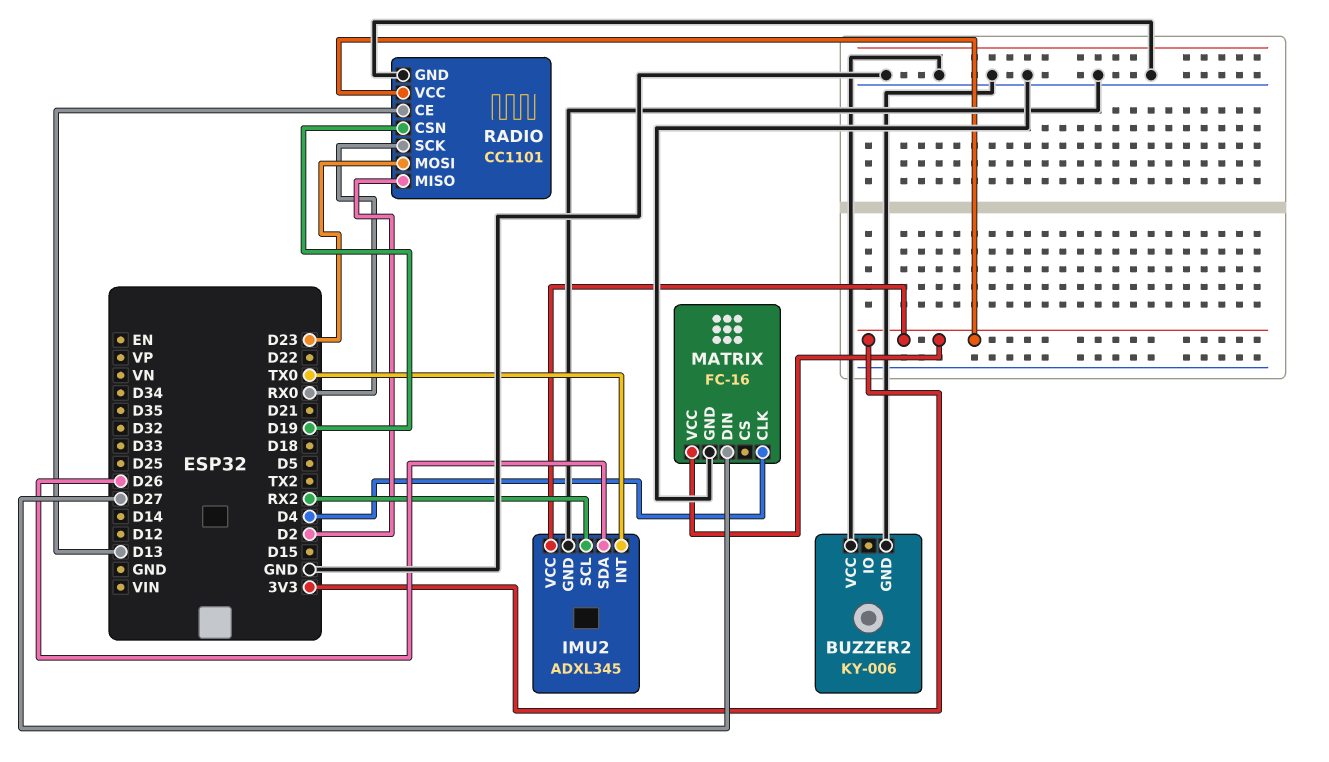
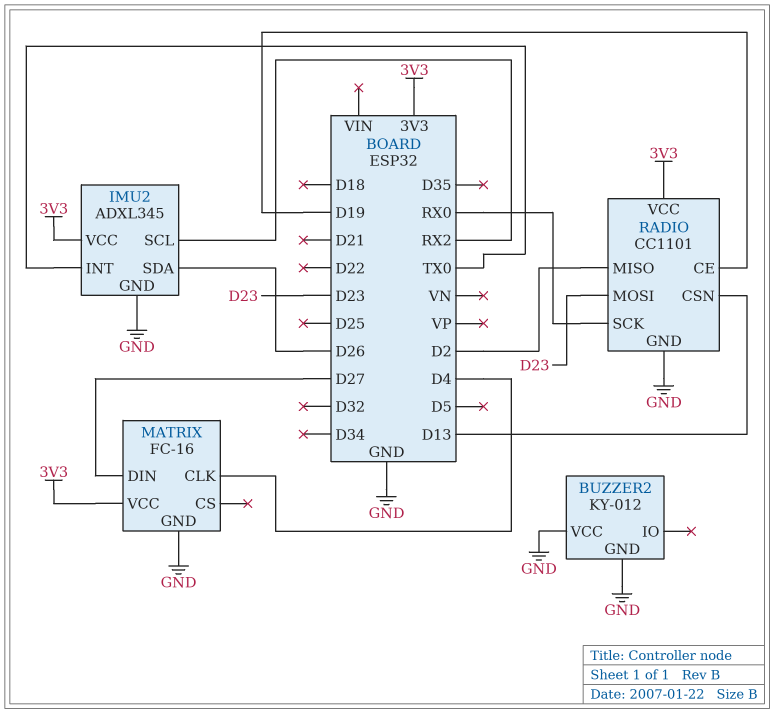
BUZZER2: KY-006 -> KY-012
RADIO pin CE: D13 -> D19
RADIO pin CSN: D19 -> D13

